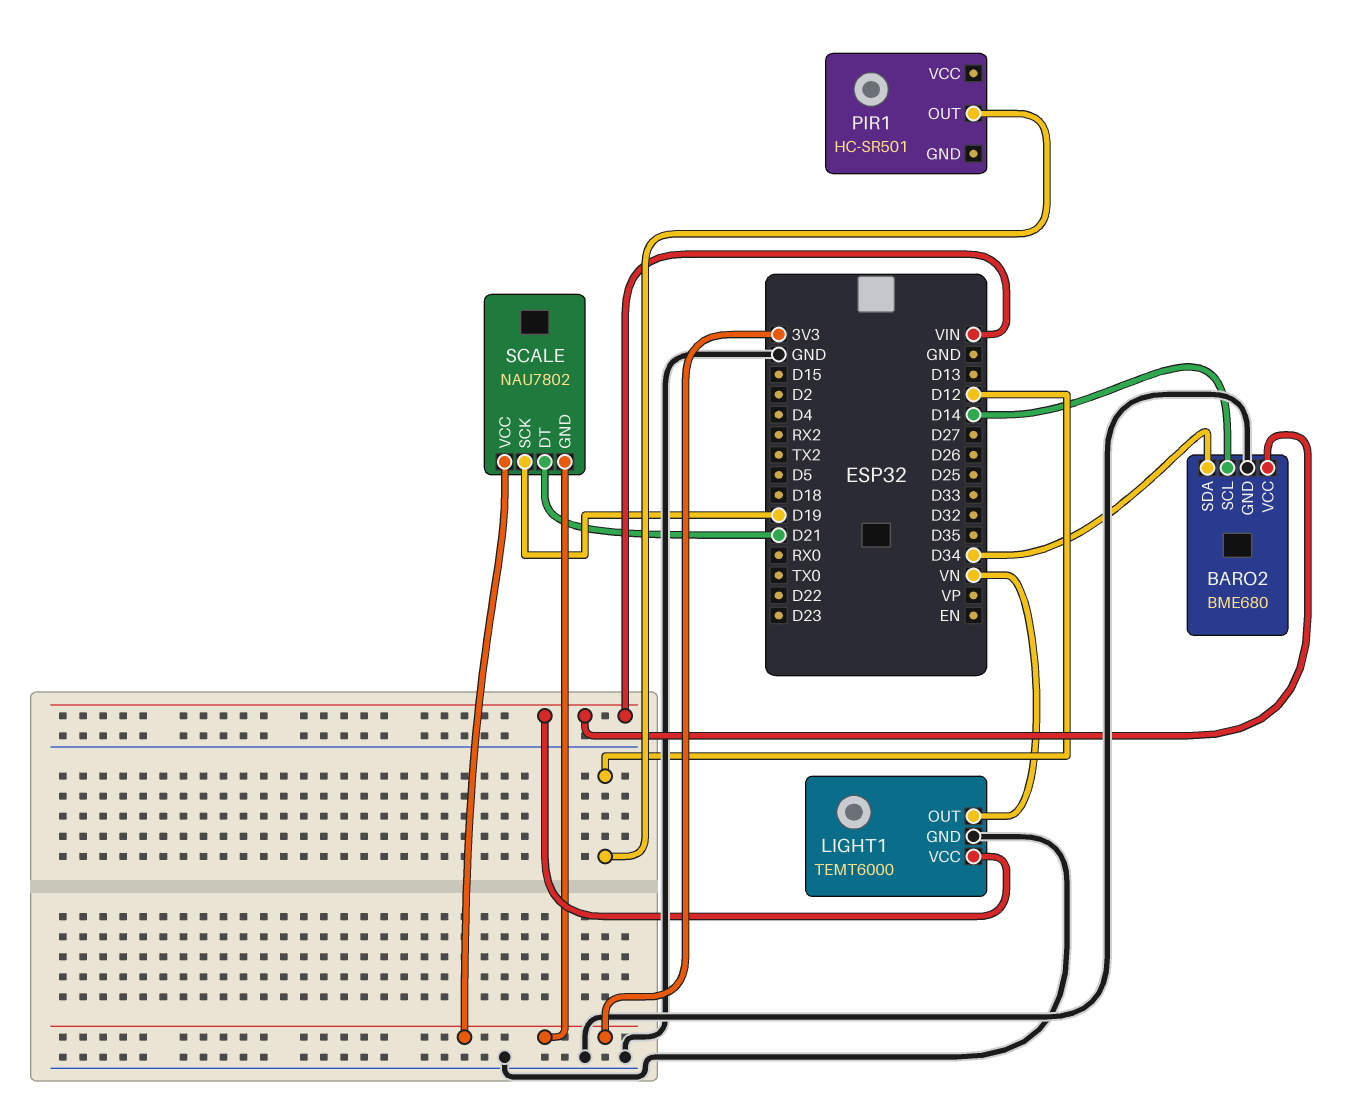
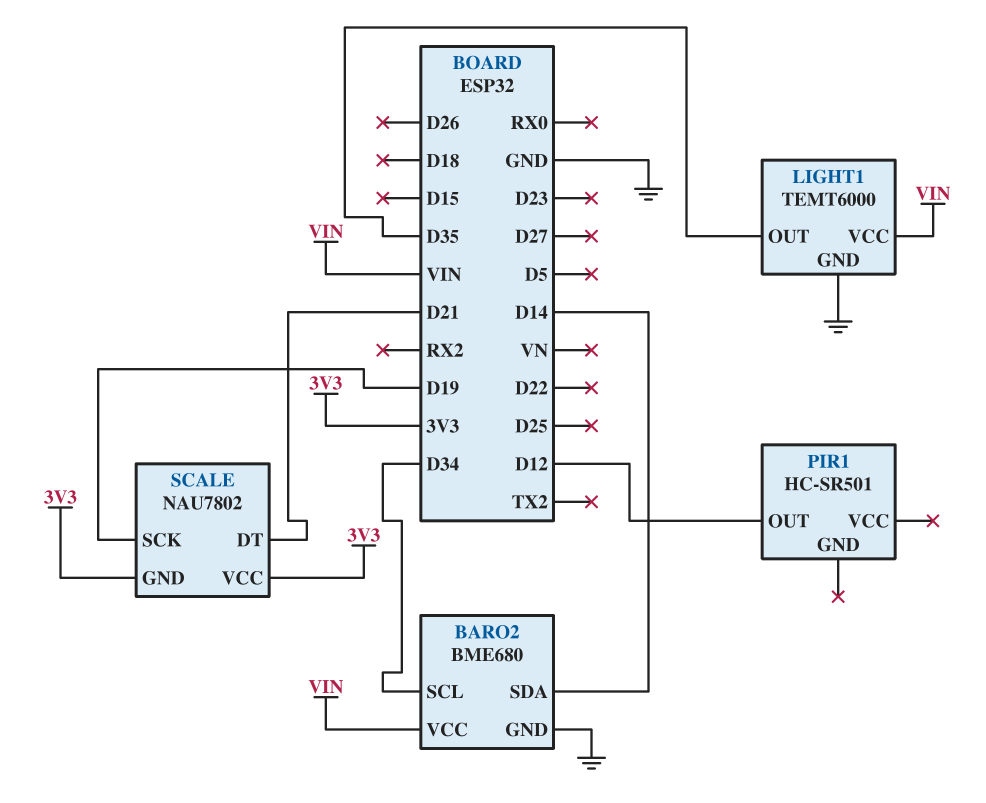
BARO2 pin SCL: D14 -> D34
BARO2 pin SDA: D34 -> D14
LIGHT1 pin OUT: VN -> D35

